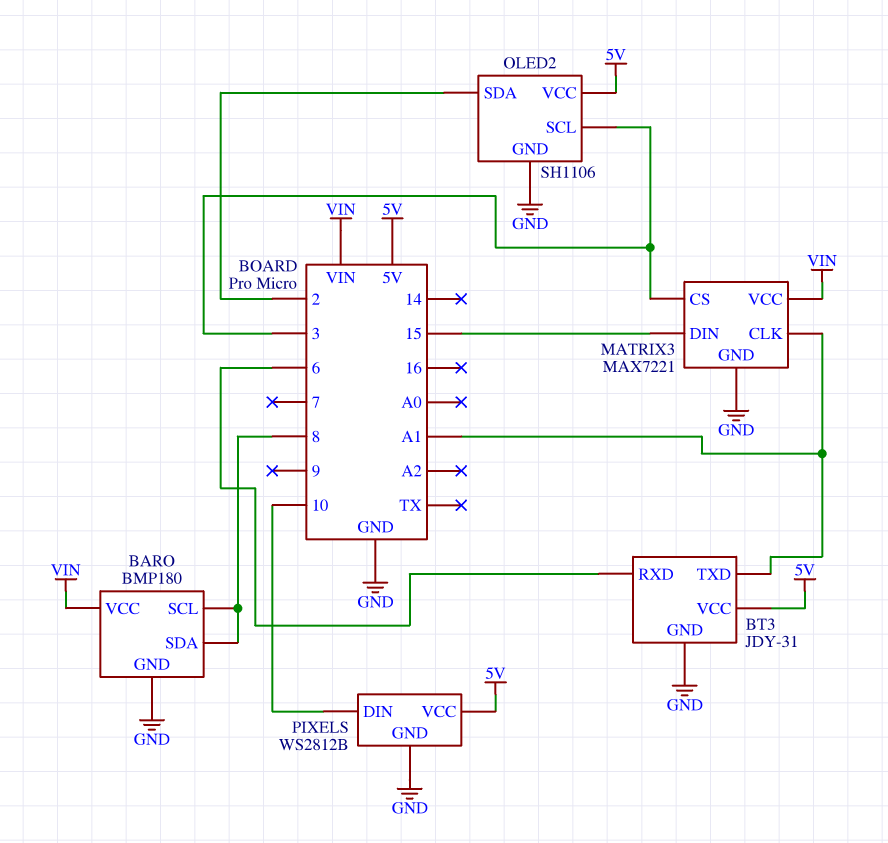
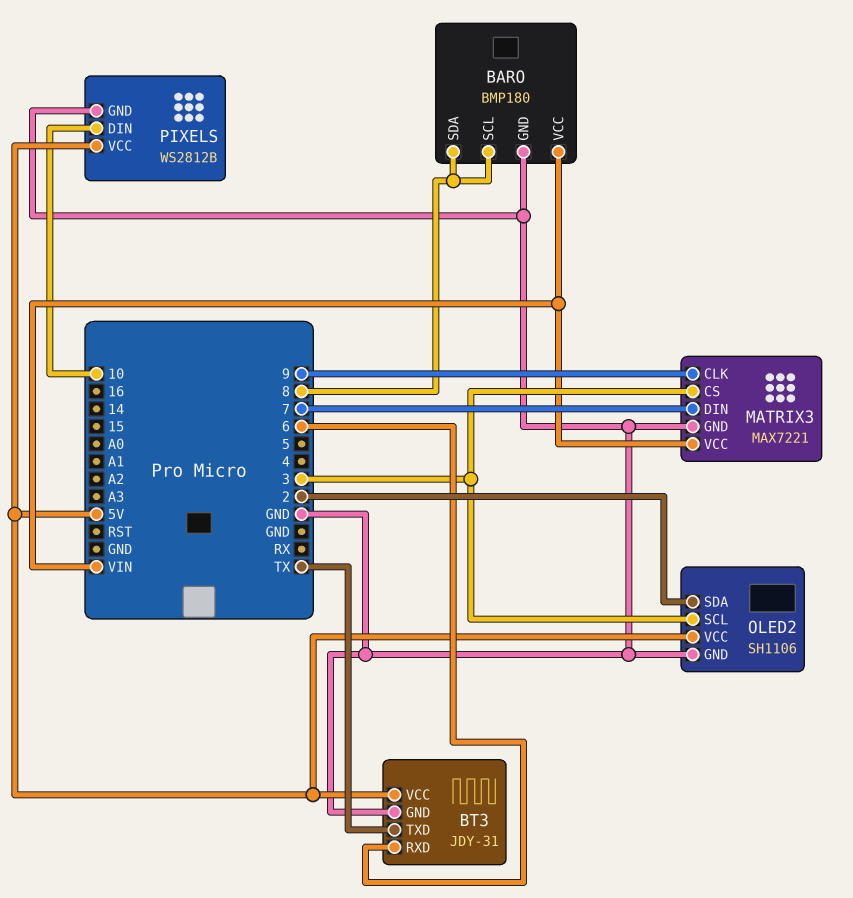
BT3 pin TXD: A1 -> TX
MATRIX3 pin CLK: A1 -> 9
MATRIX3 pin DIN: 15 -> 7

